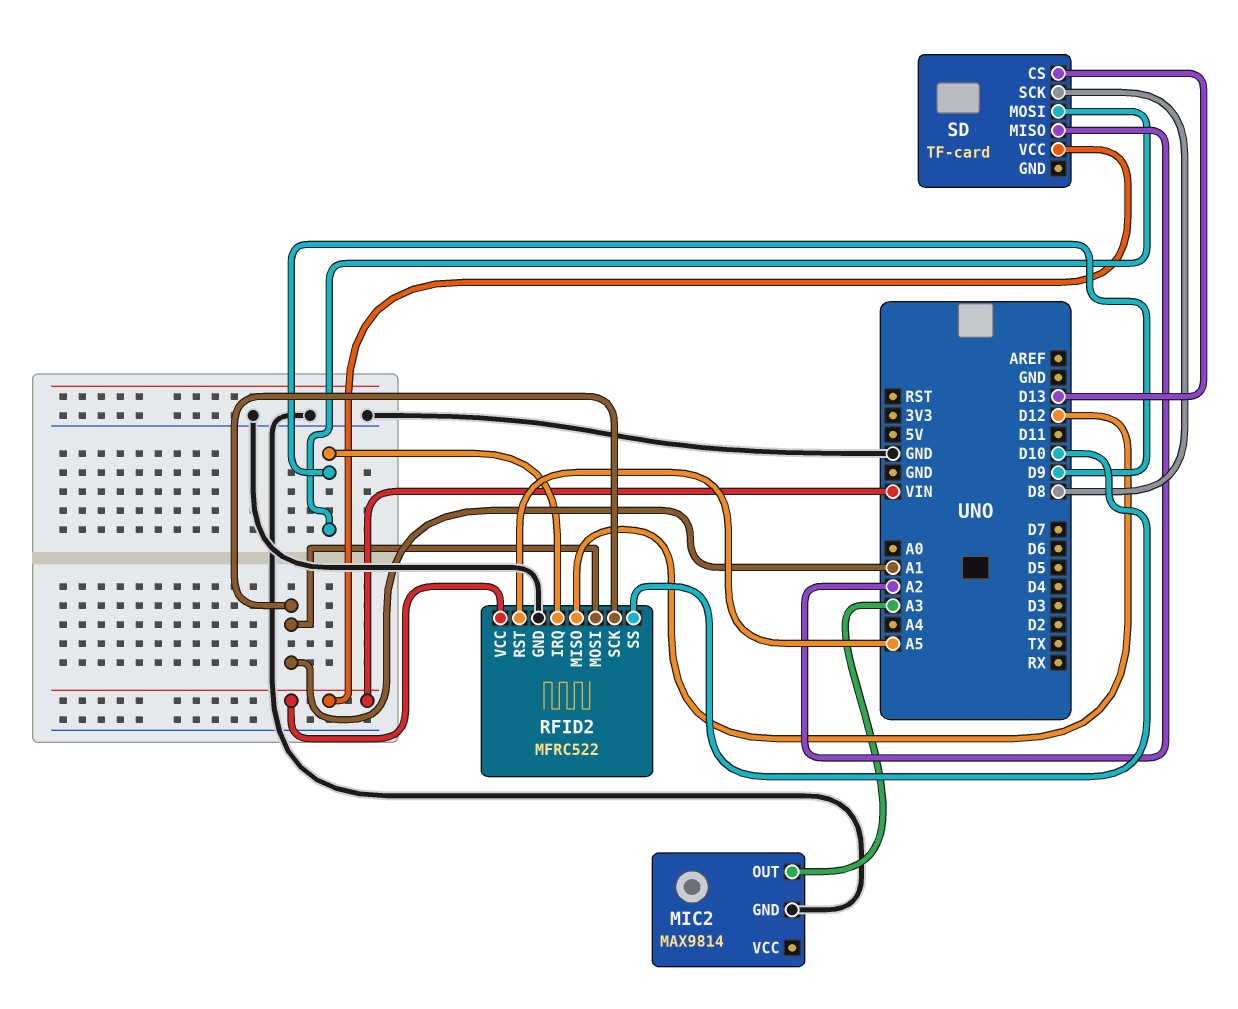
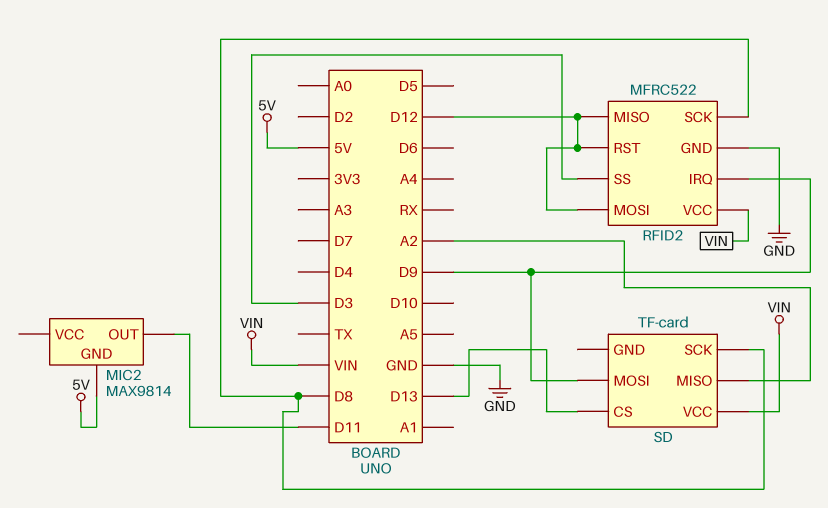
MIC2 pin GND: GND -> 5V
MIC2 pin OUT: A3 -> D11
RFID2 pin MOSI: A1 -> D12
RFID2 pin RST: A5 -> D12
RFID2 pin SCK: A1 -> D8
RFID2 pin SS: D10 -> D3

